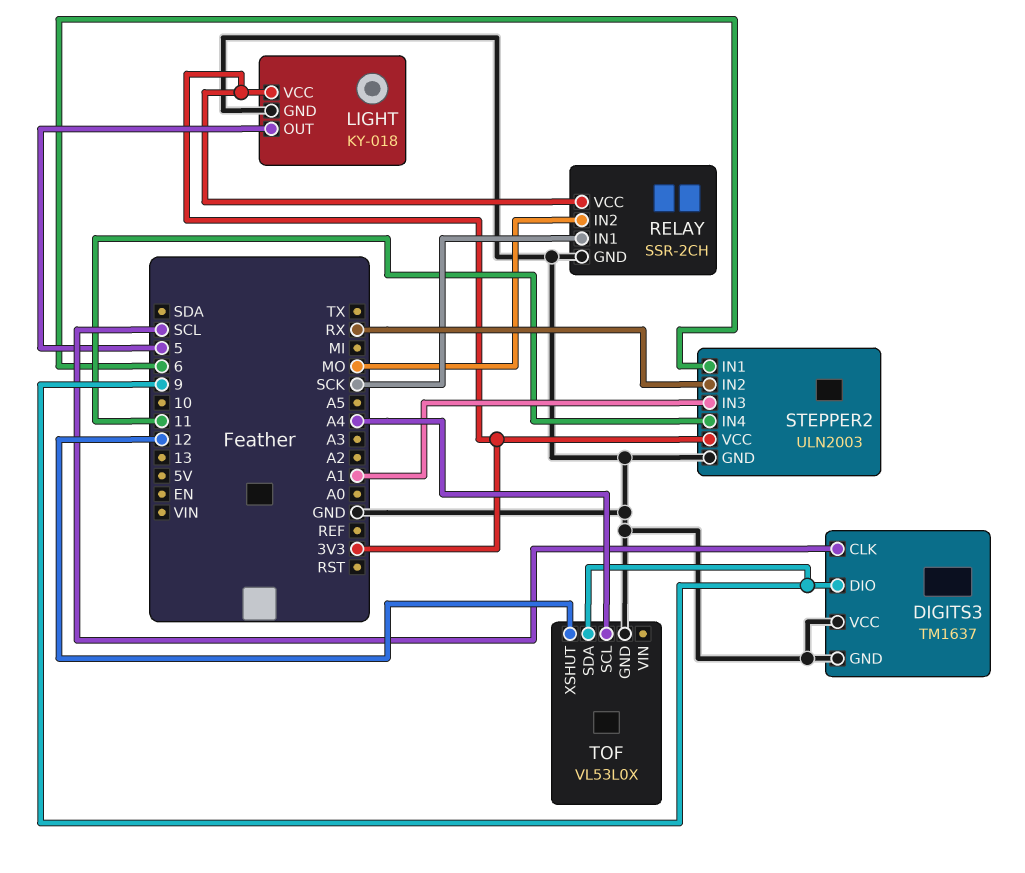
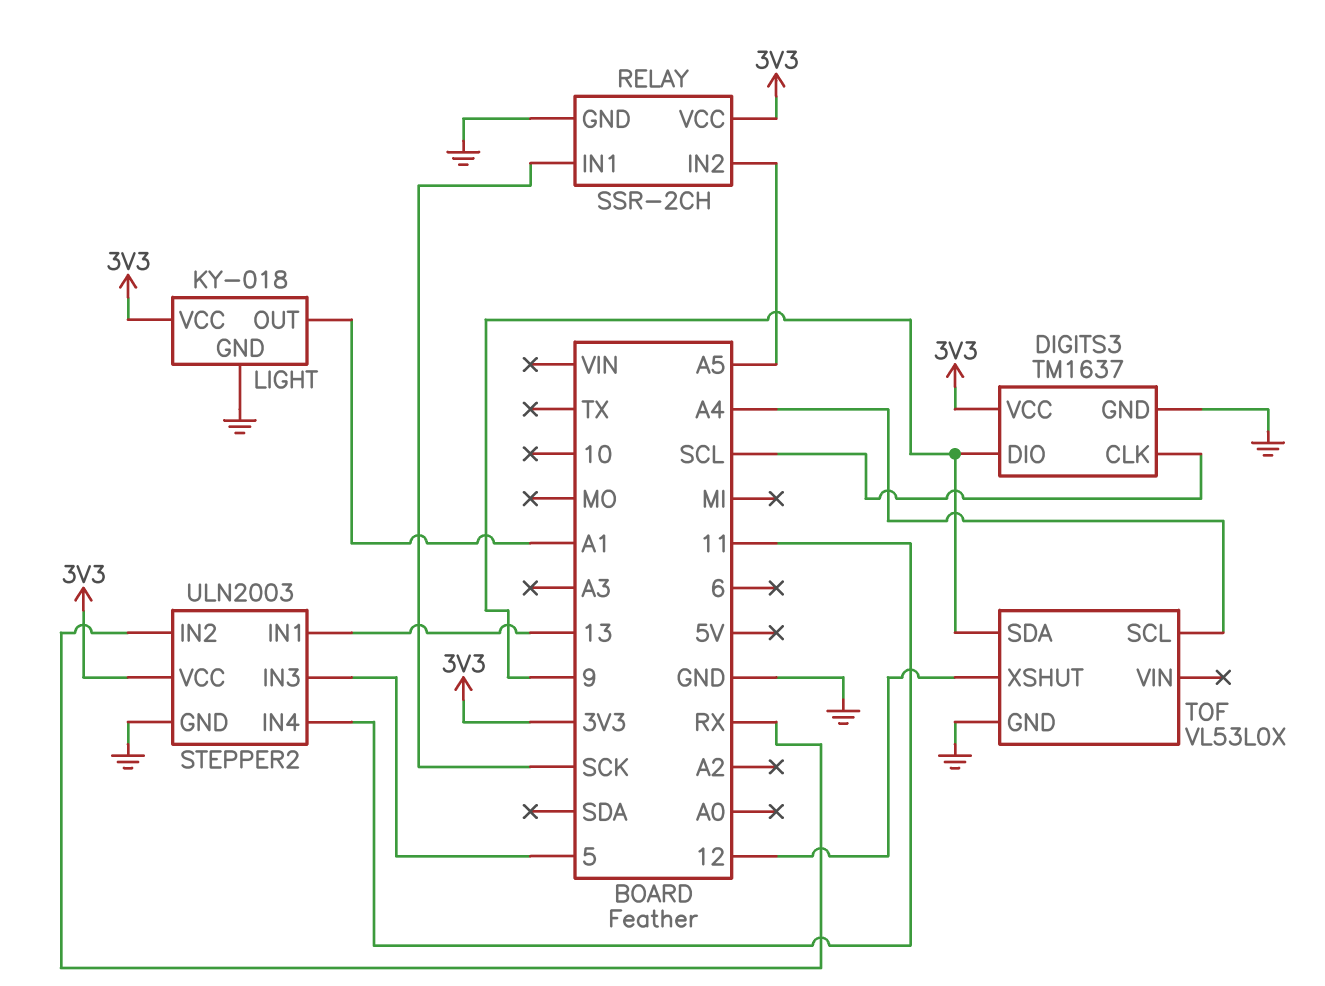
DIGITS3 pin VCC: GND -> 3V3
LIGHT pin OUT: 5 -> A1
RELAY pin IN2: MO -> A5
STEPPER2 pin IN1: 6 -> 13
STEPPER2 pin IN3: A1 -> 5

